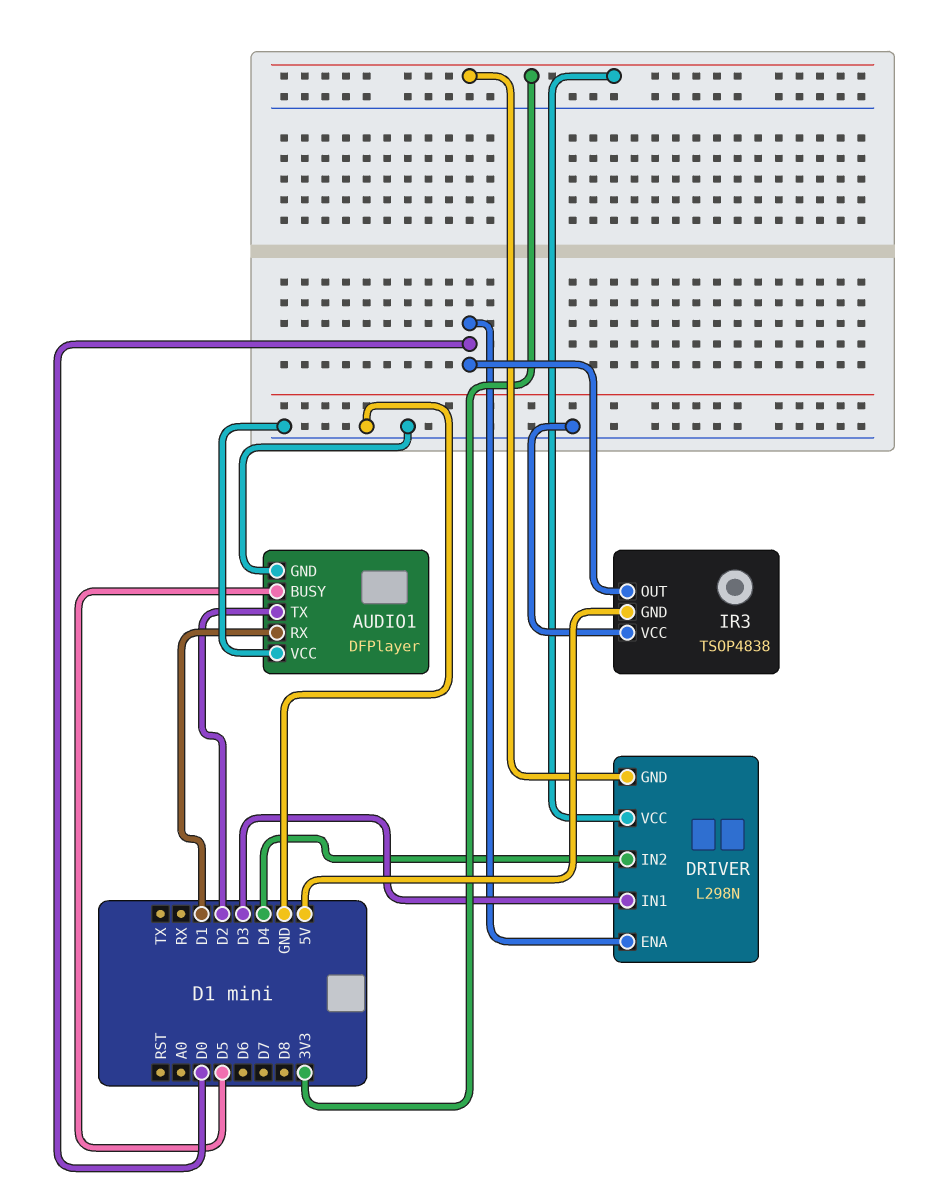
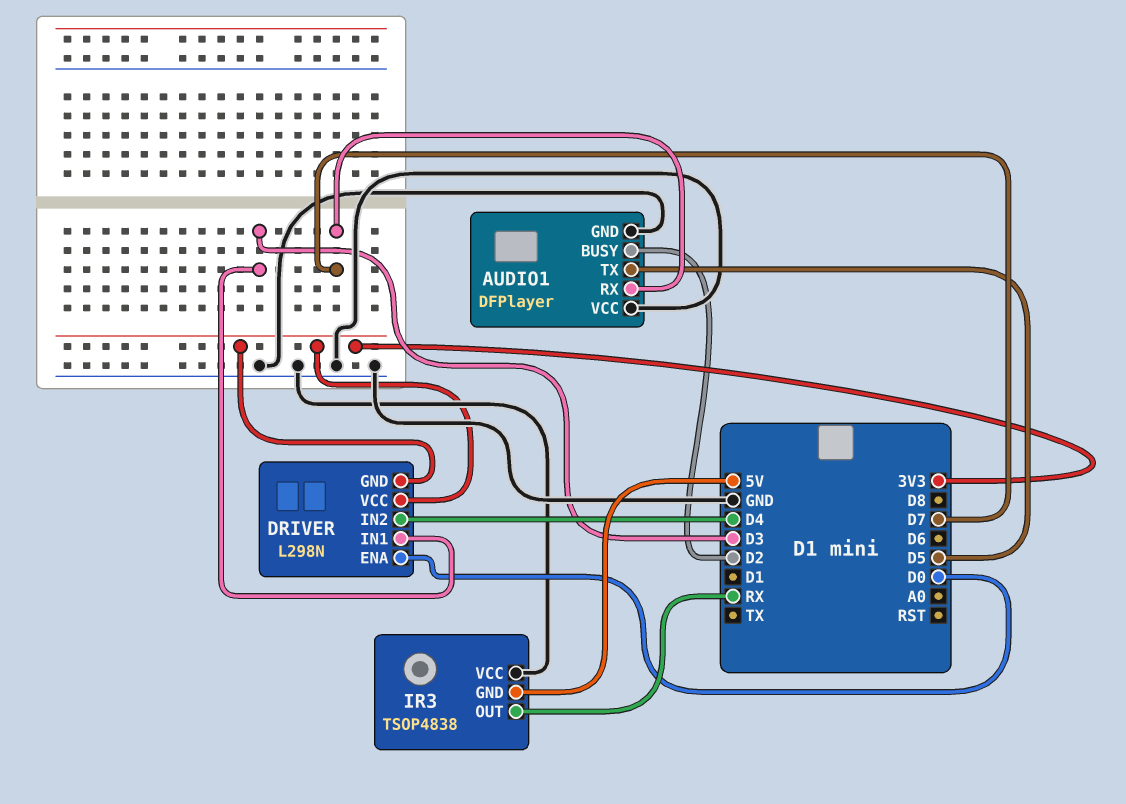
AUDIO1 pin BUSY: D5 -> D2
AUDIO1 pin RX: D1 -> D7
AUDIO1 pin TX: D2 -> D5
IR3 pin OUT: D0 -> RX

